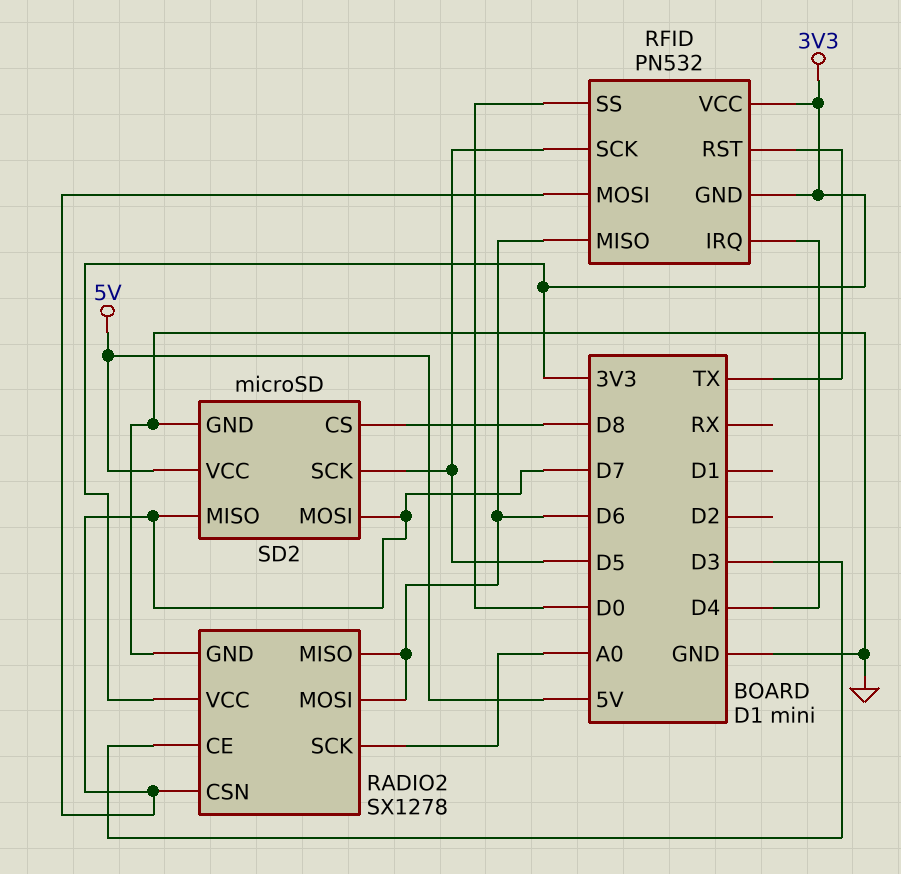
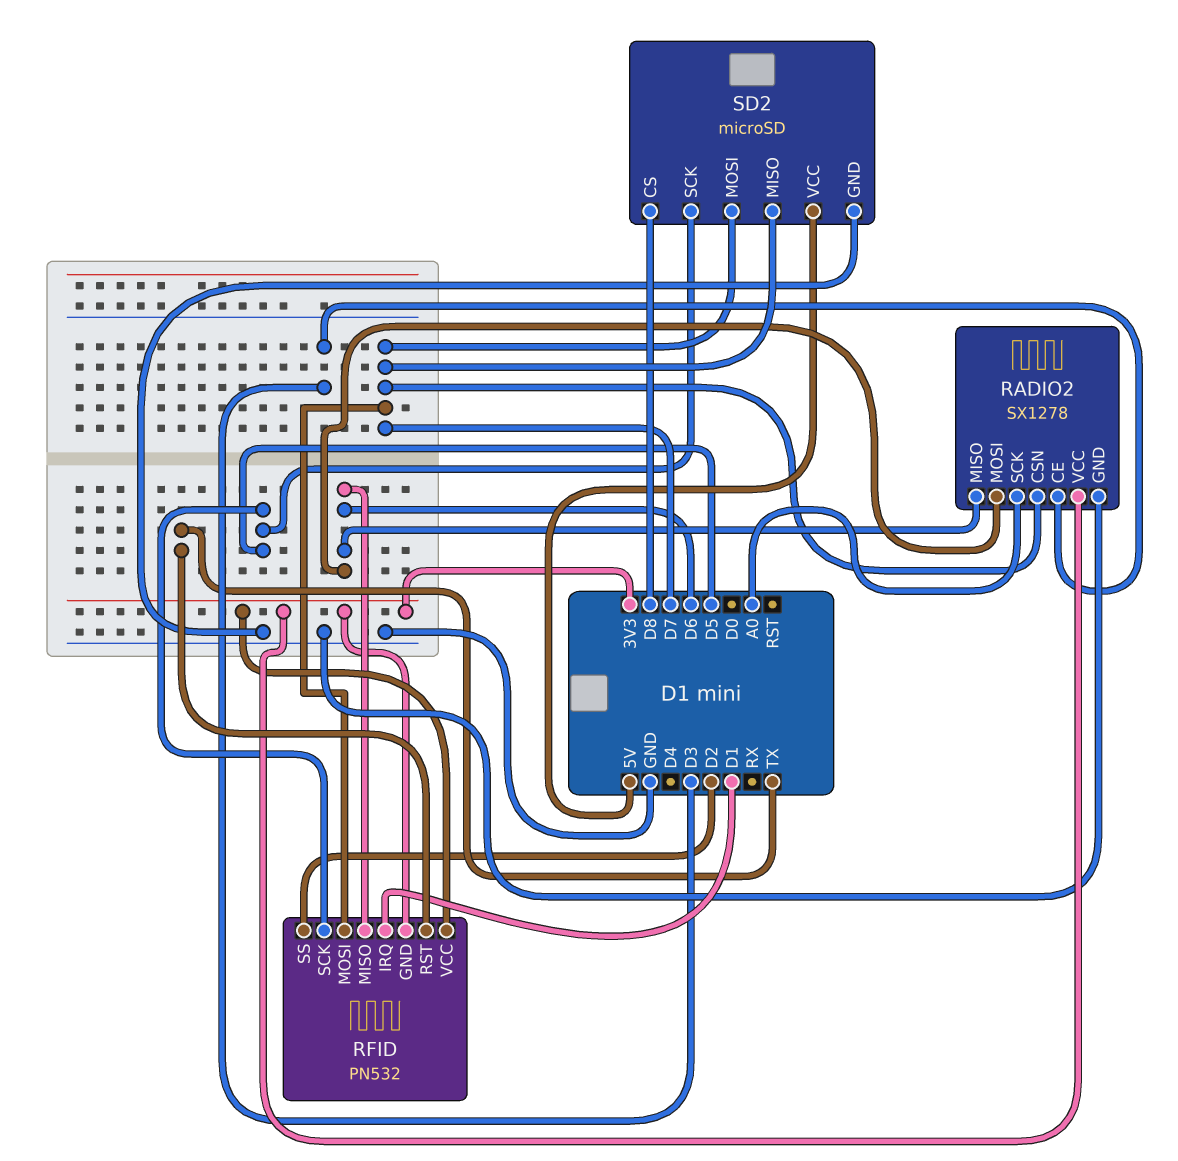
RFID pin IRQ: D4 -> D1
RFID pin SS: D0 -> D2

